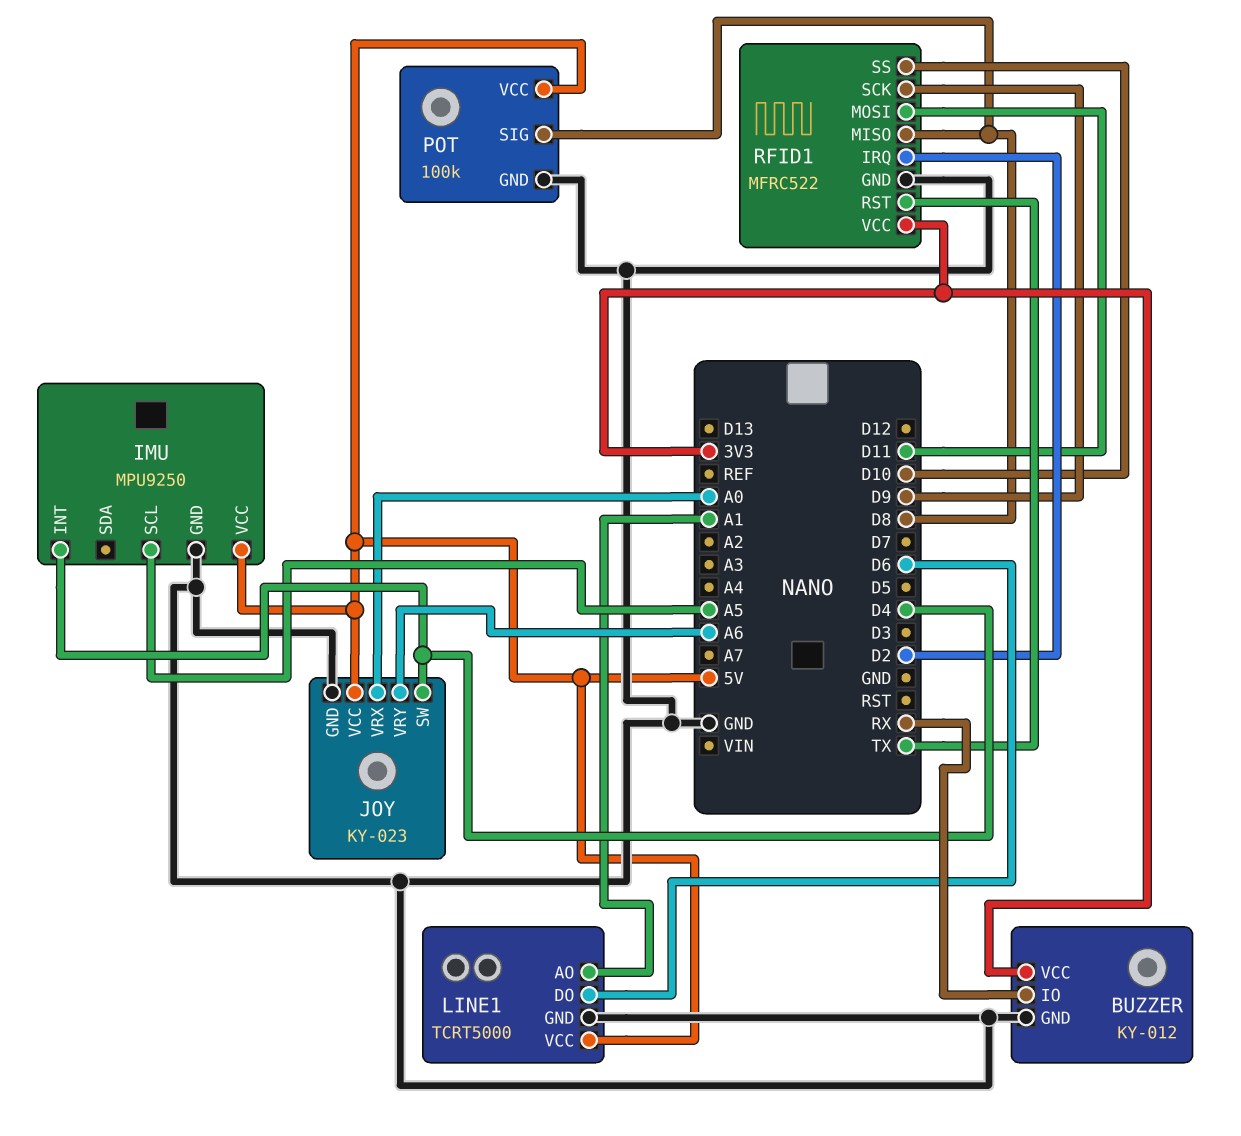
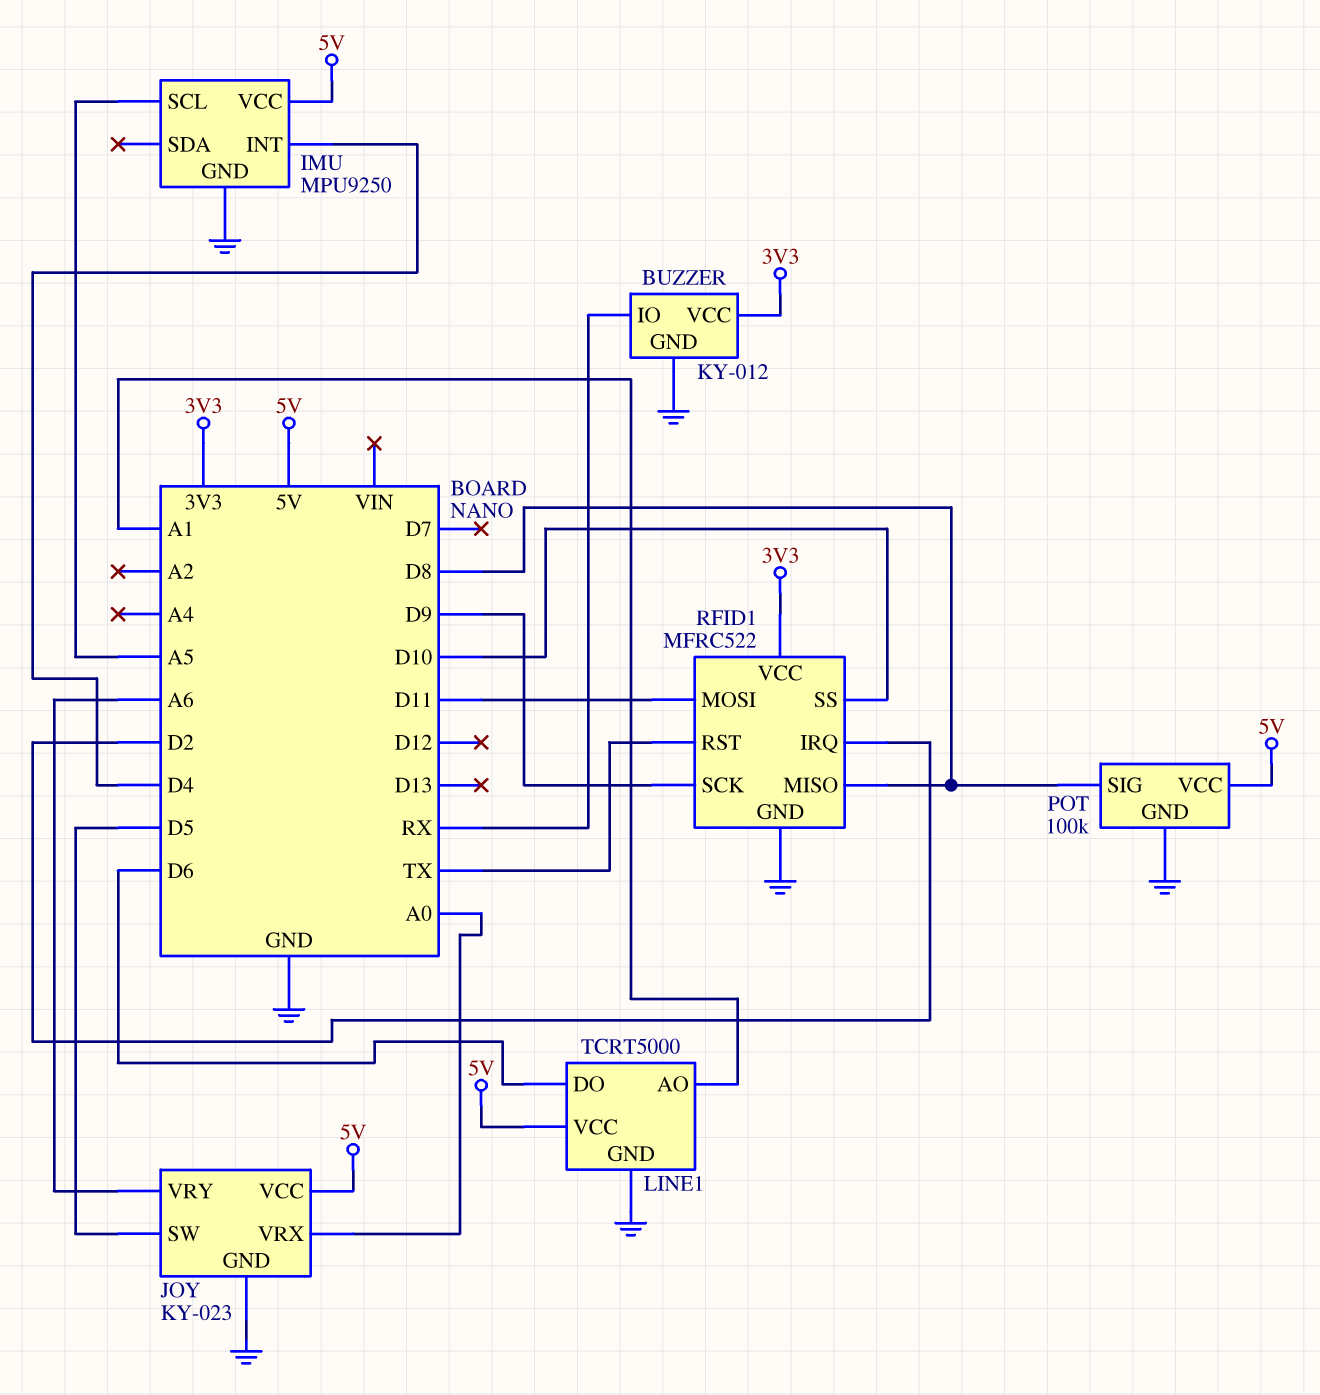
JOY pin SW: D4 -> D5

